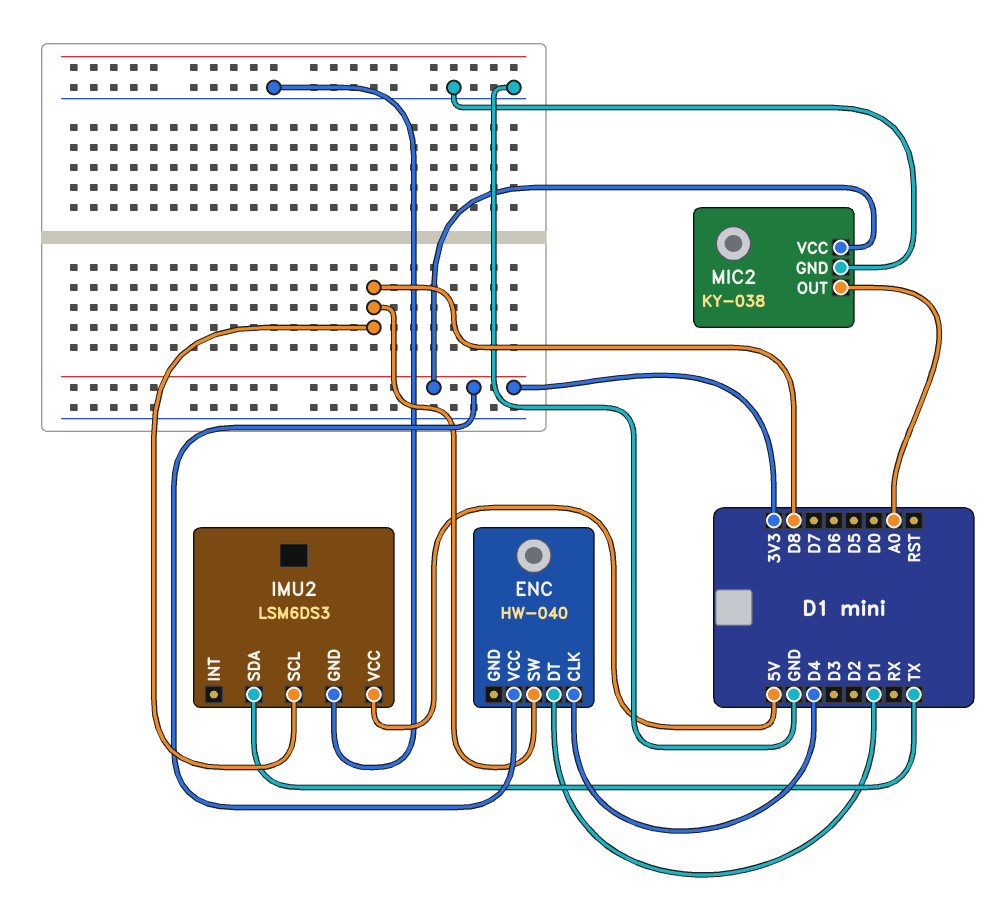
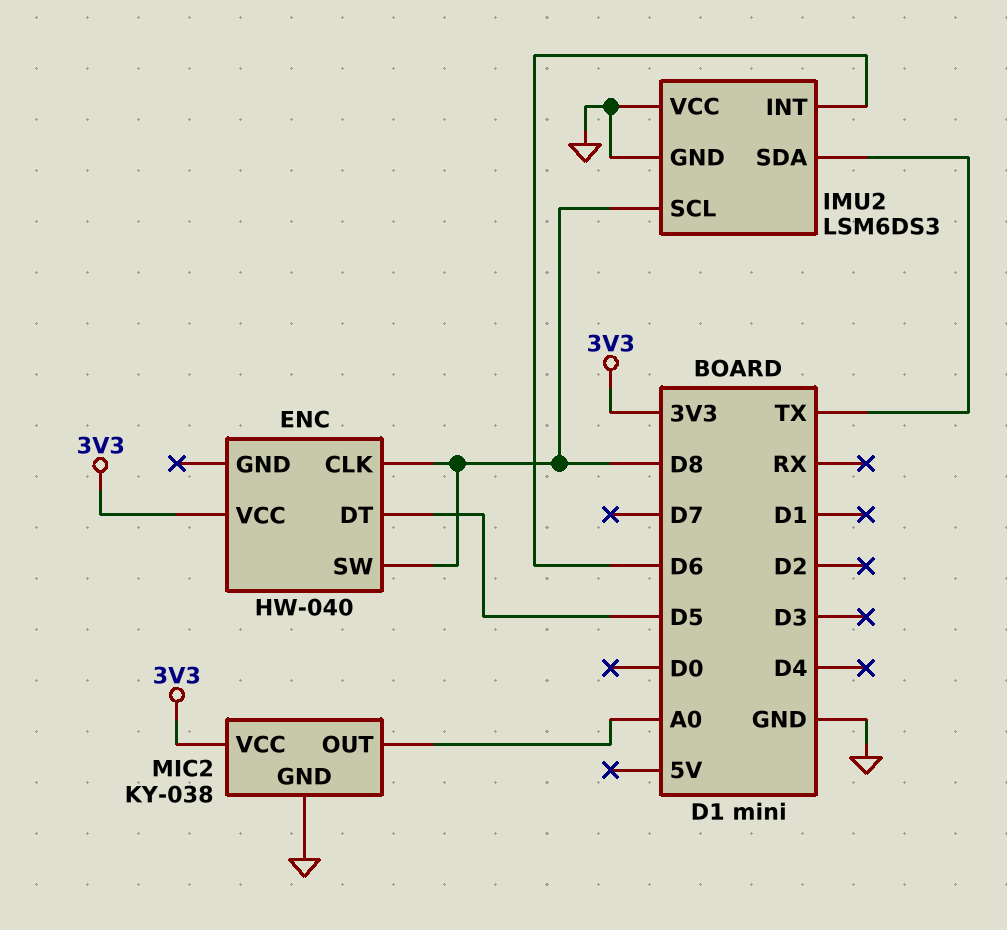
ENC pin CLK: D4 -> D8
ENC pin DT: D1 -> D5
IMU2 pin INT: none -> D6
IMU2 pin VCC: 5V -> GND

